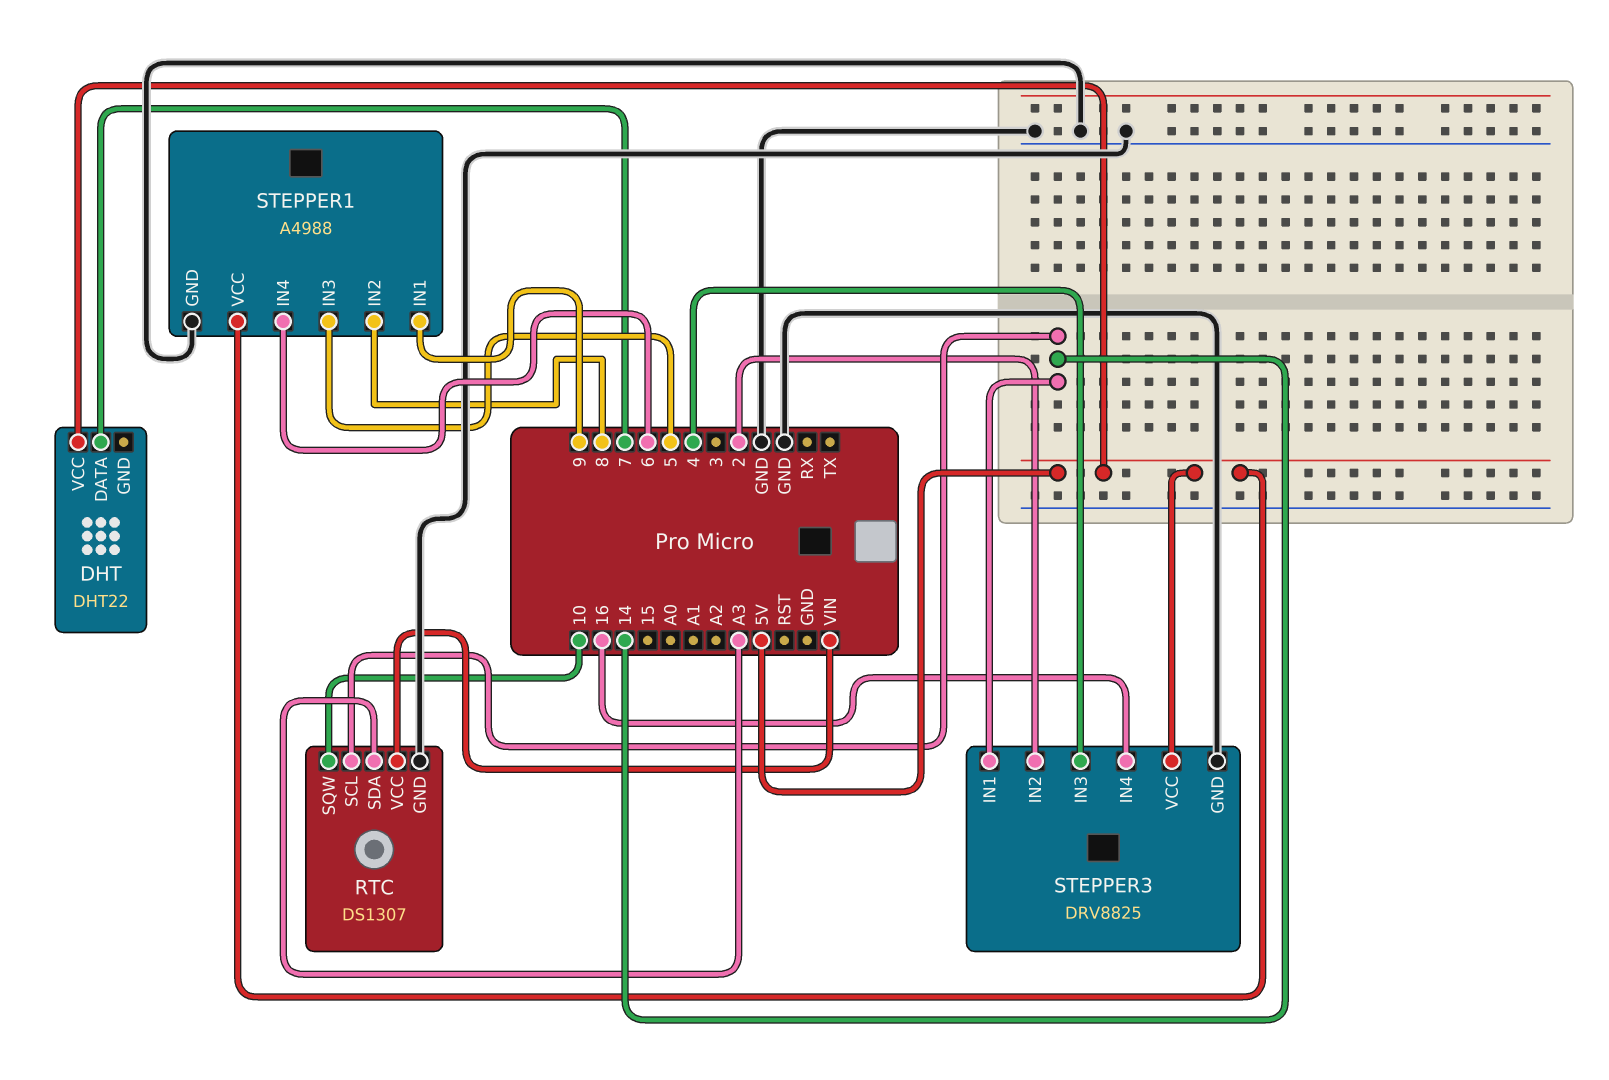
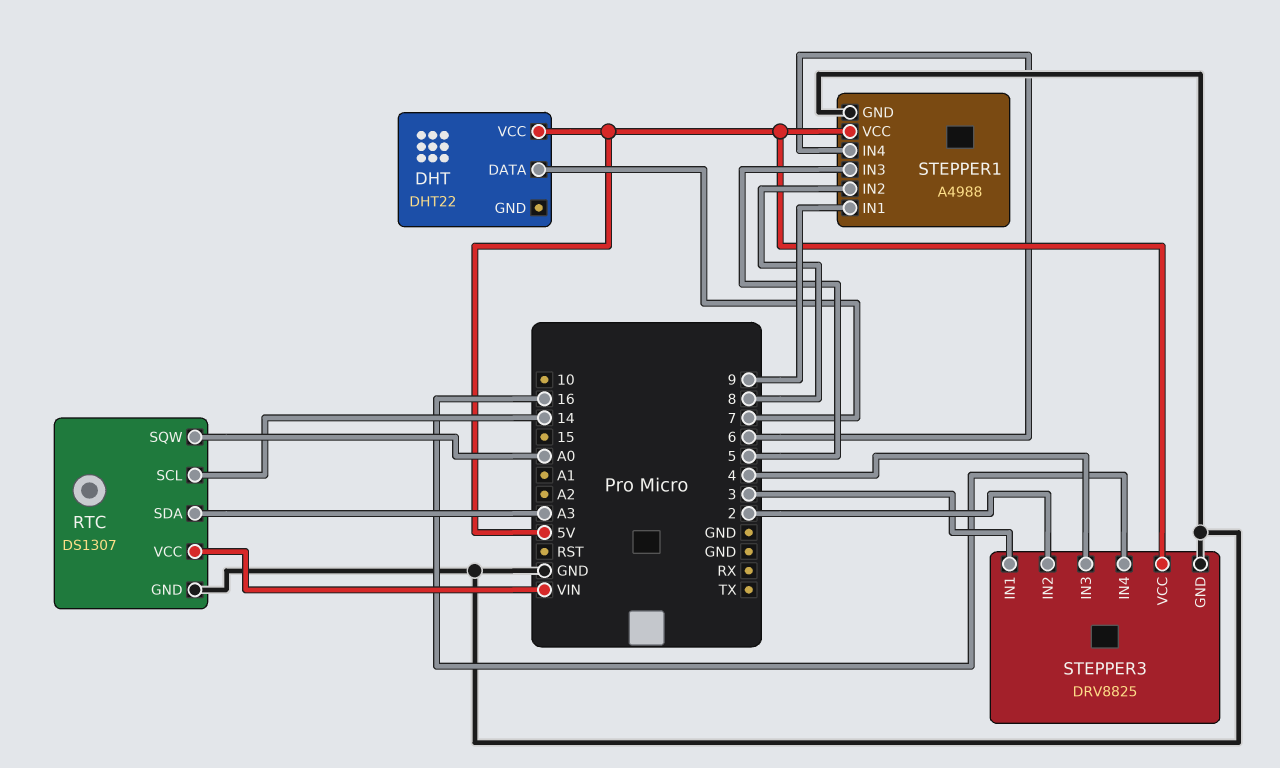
RTC pin SQW: 10 -> A0
STEPPER3 pin IN1: 14 -> 3

